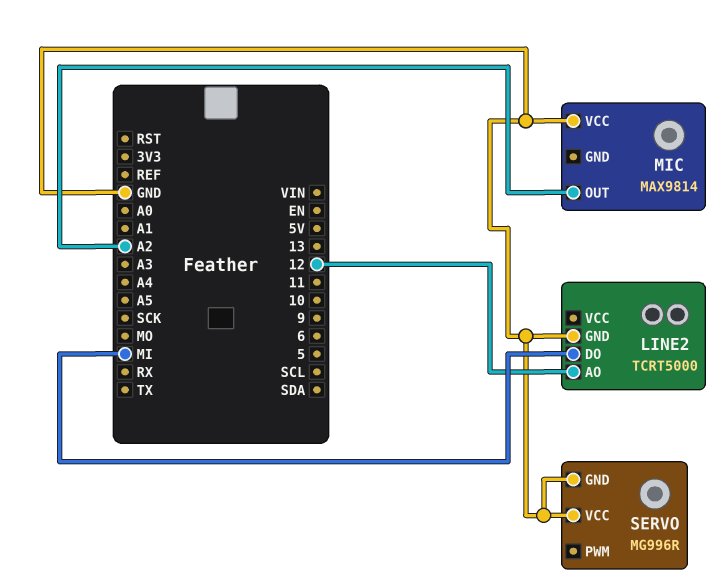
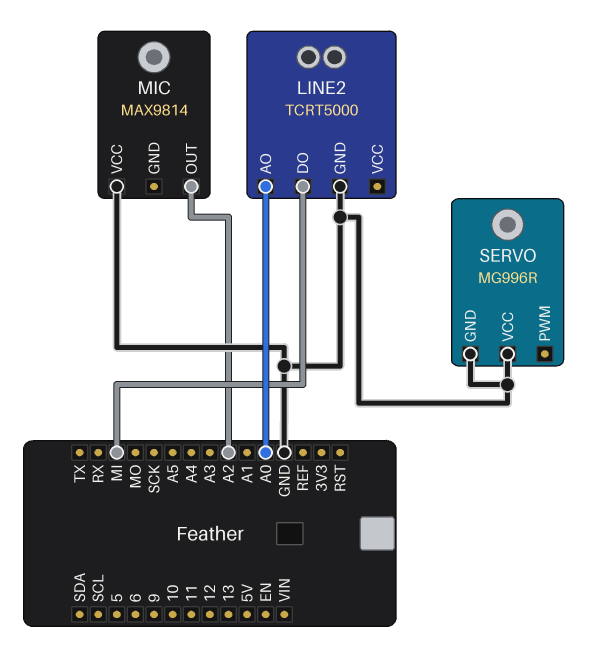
LINE2 pin AO: 12 -> A0

